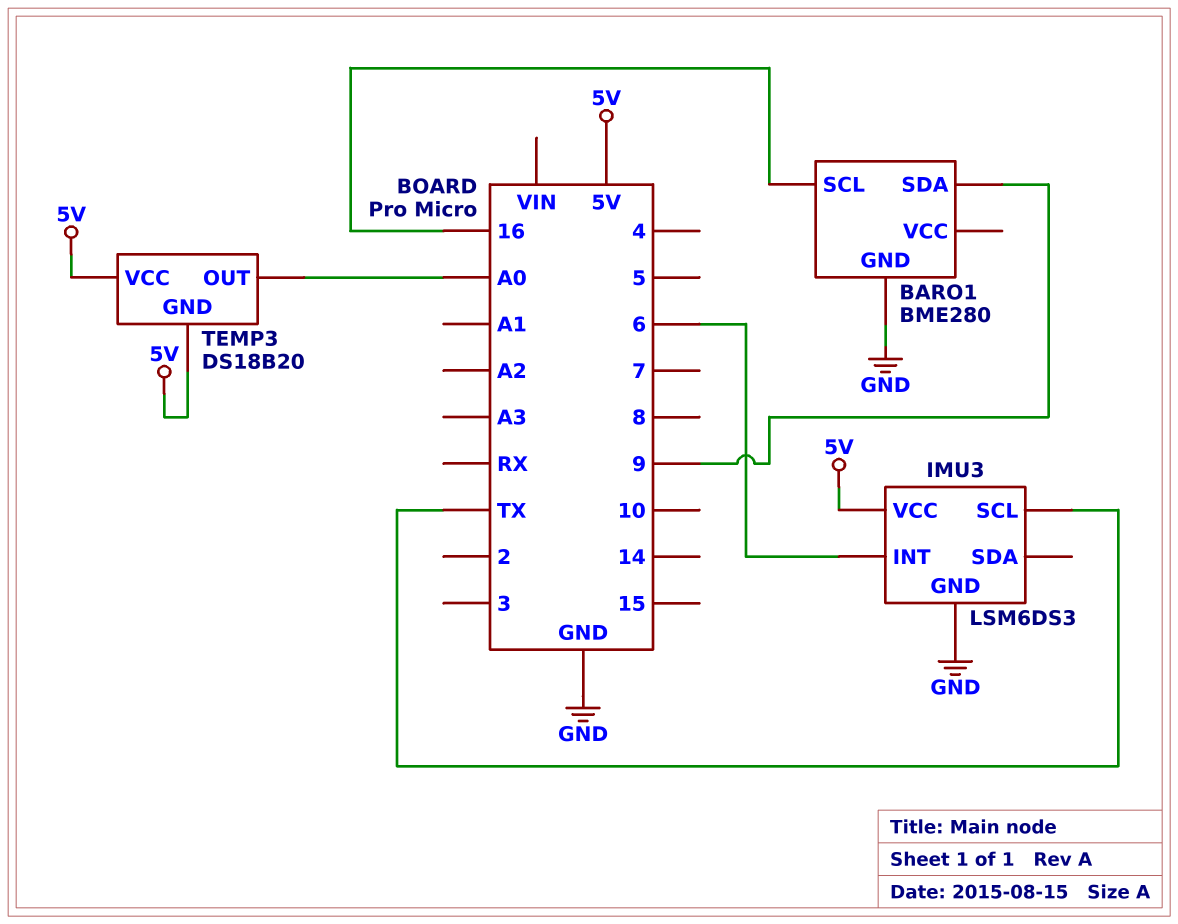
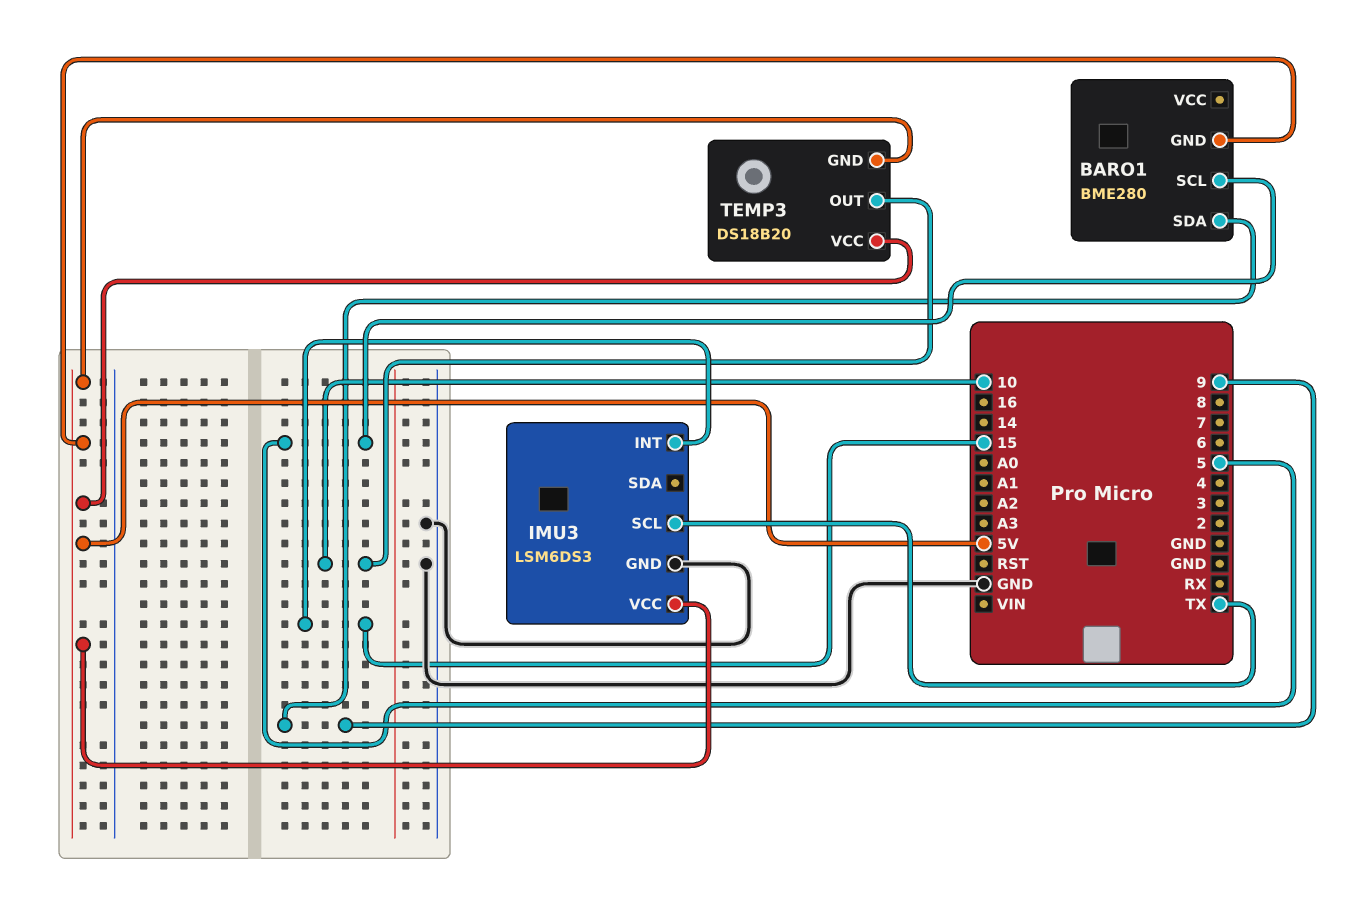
BARO1 pin GND: GND -> 5V
BARO1 pin SCL: 16 -> 5
IMU3 pin INT: 6 -> 15
TEMP3 pin OUT: A0 -> 10

